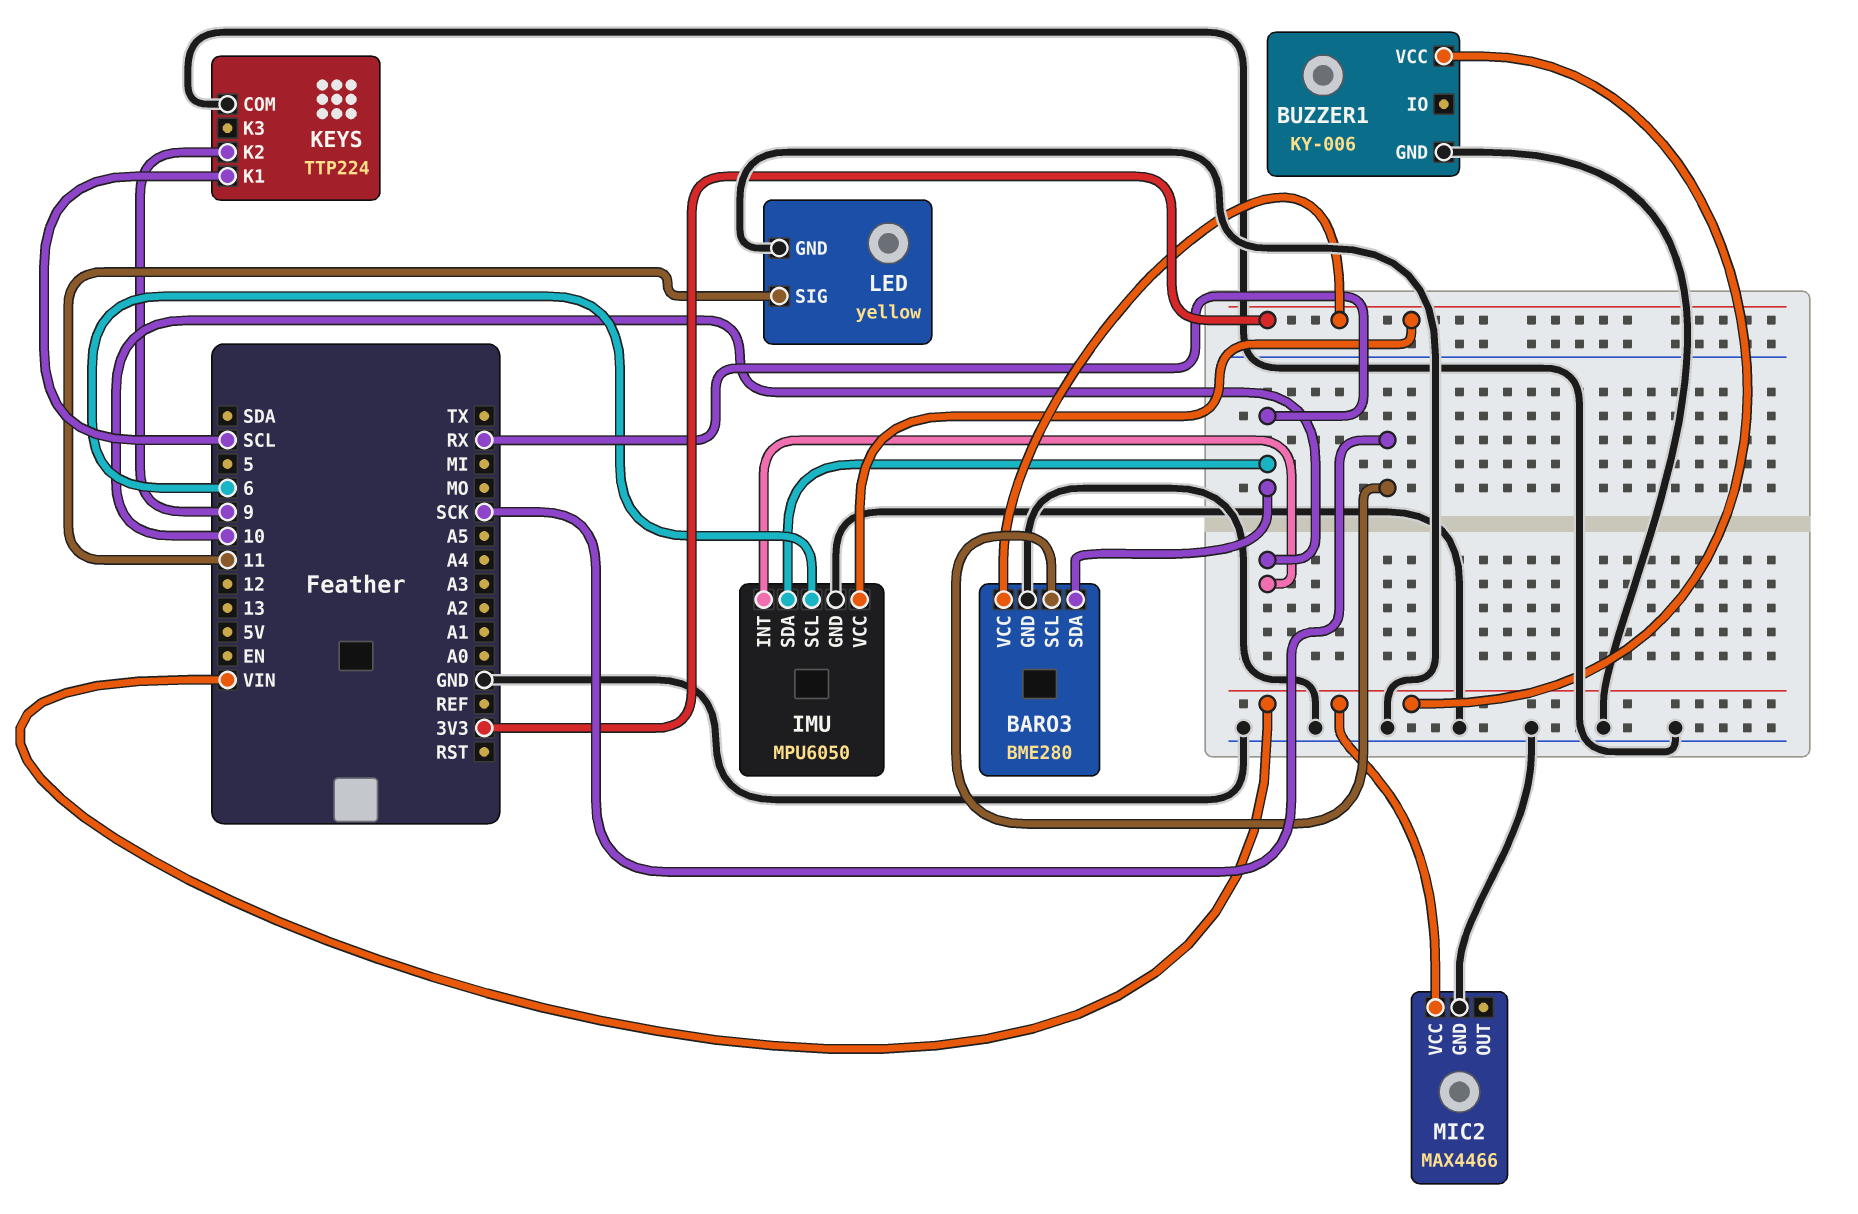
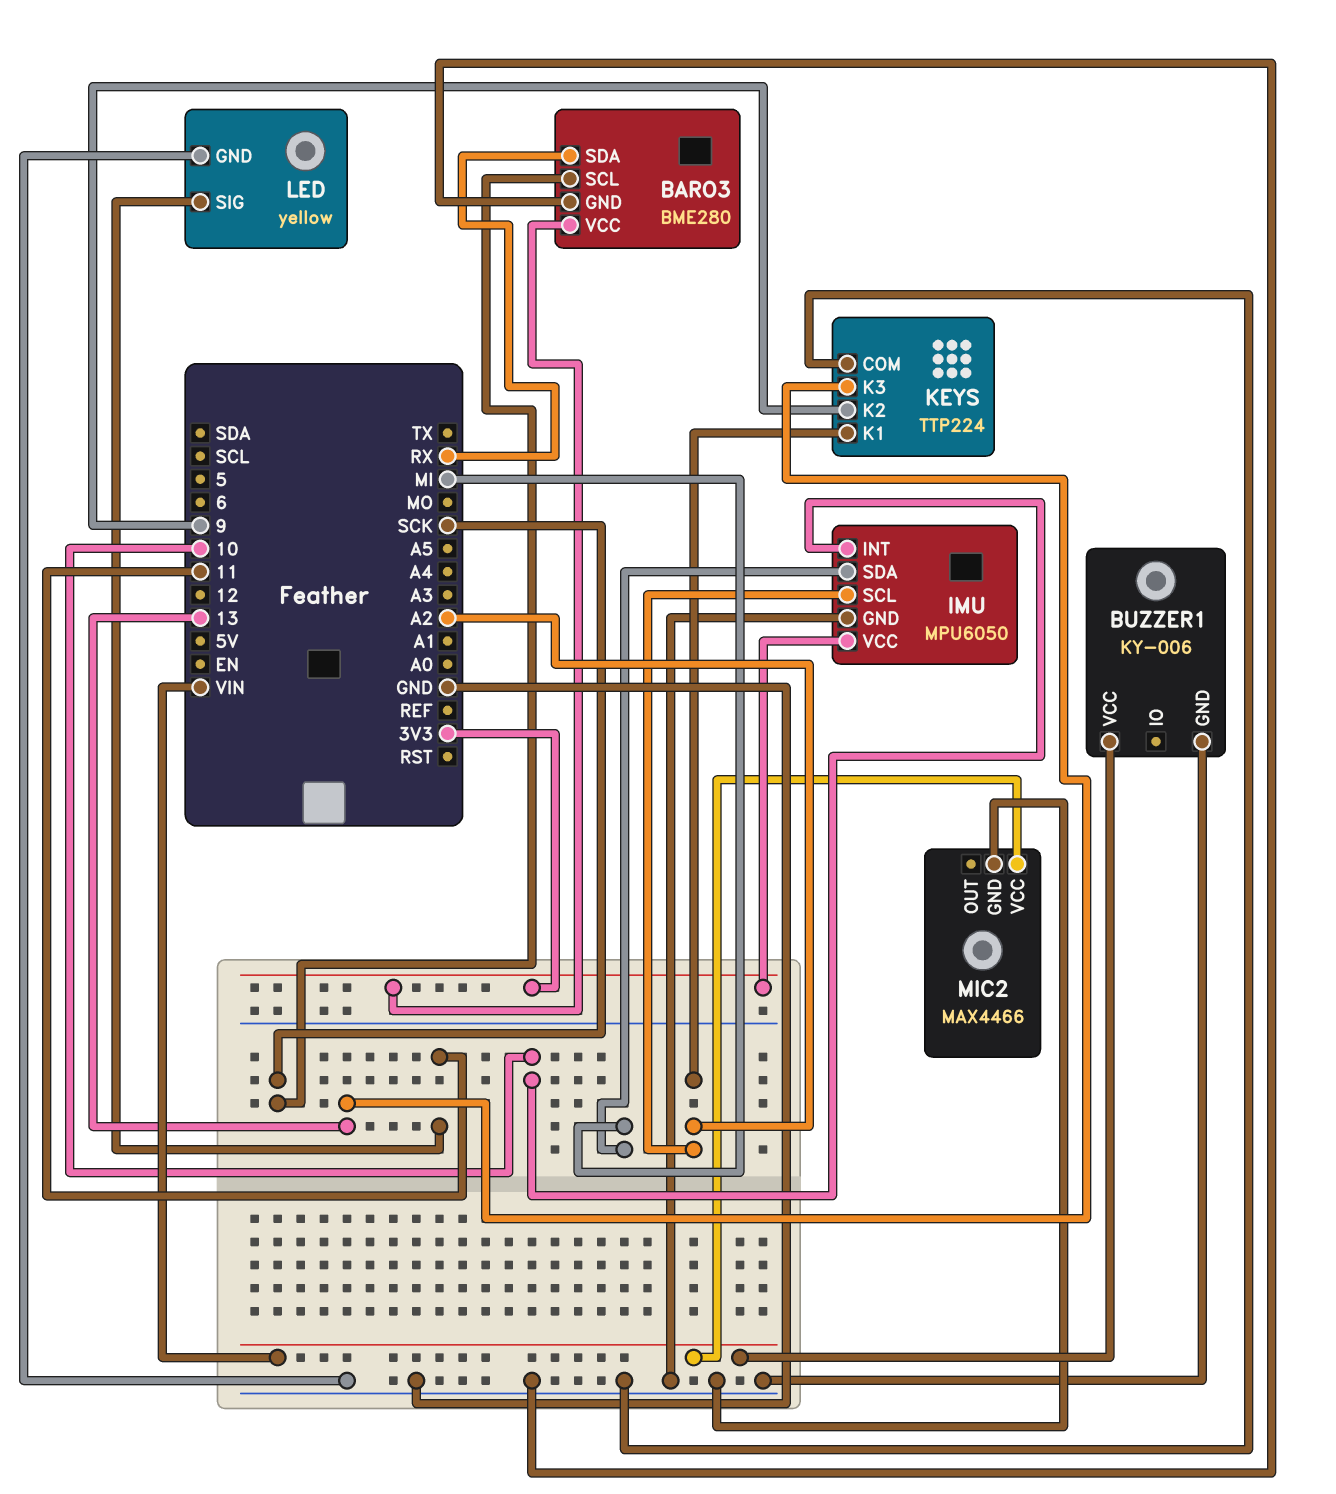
IMU pin SCL: 6 -> A2
IMU pin SDA: RX -> MI
KEYS pin K1: SCL -> A2
KEYS pin K3: none -> 13

